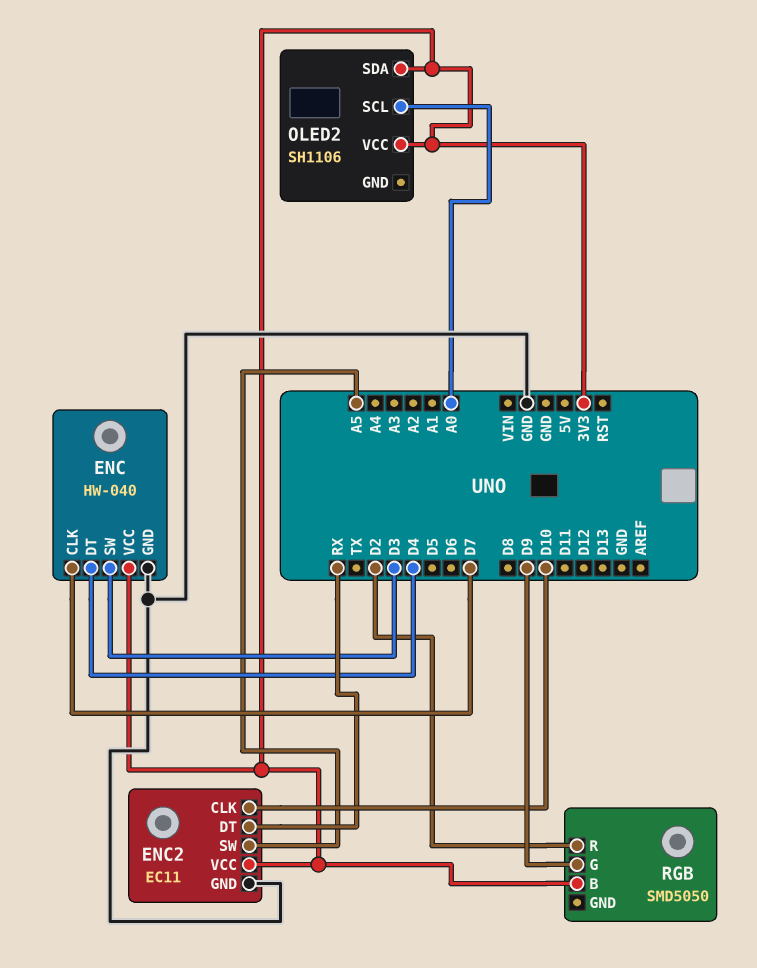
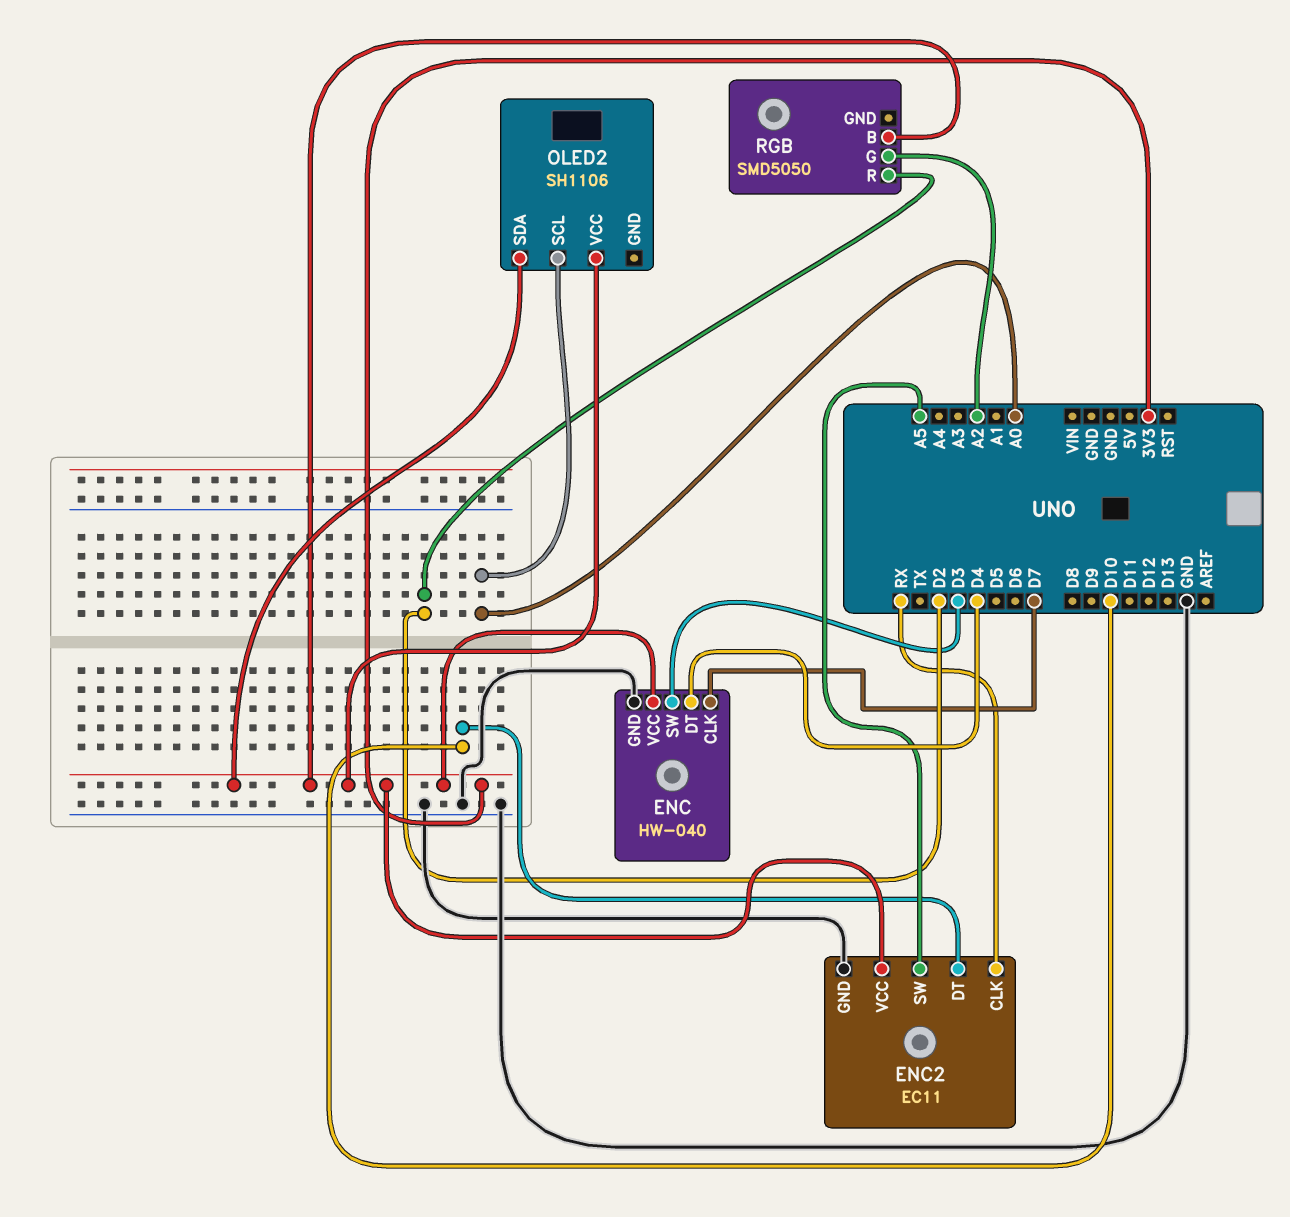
ENC2 pin CLK: D10 -> RX
ENC2 pin DT: RX -> D10
RGB pin G: D9 -> A2

